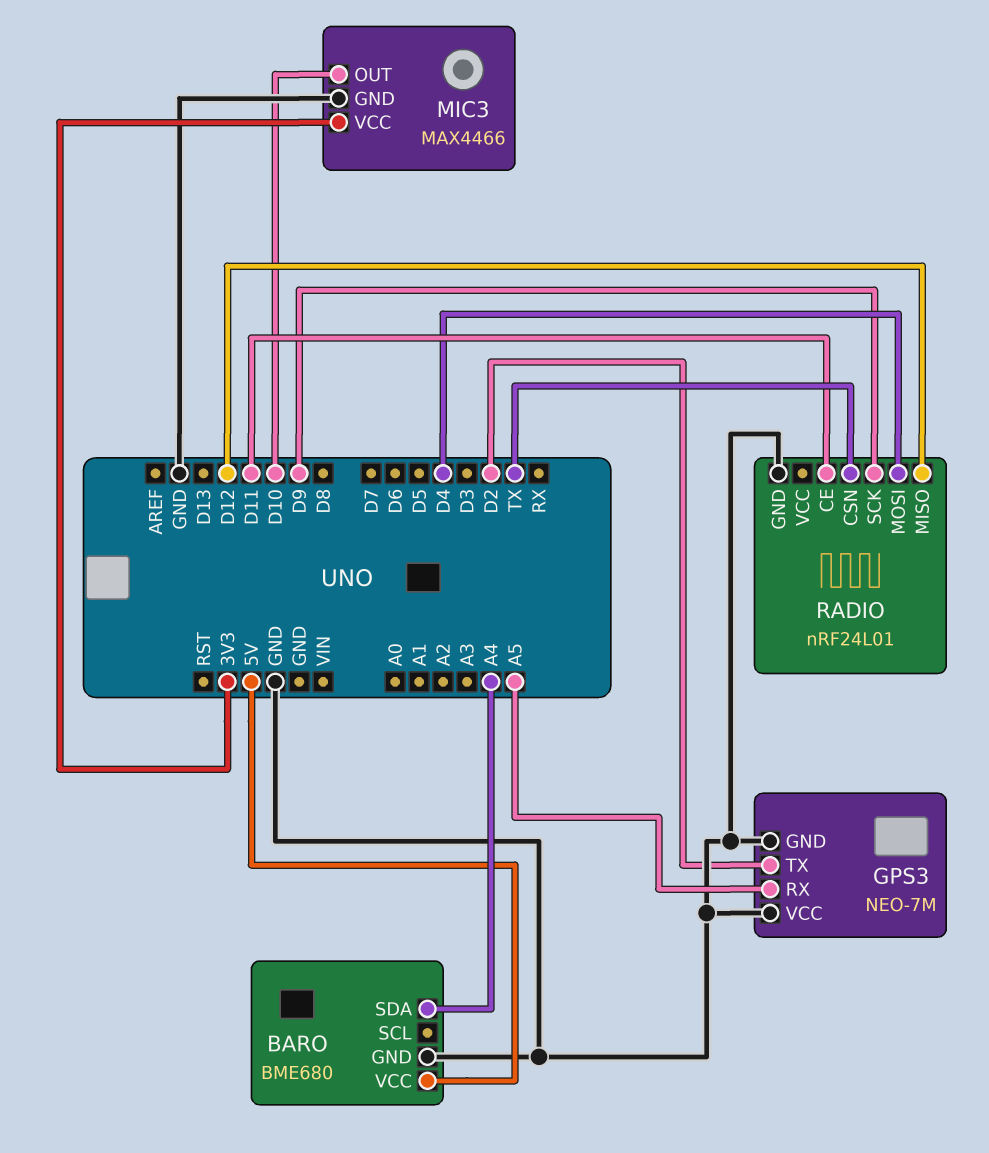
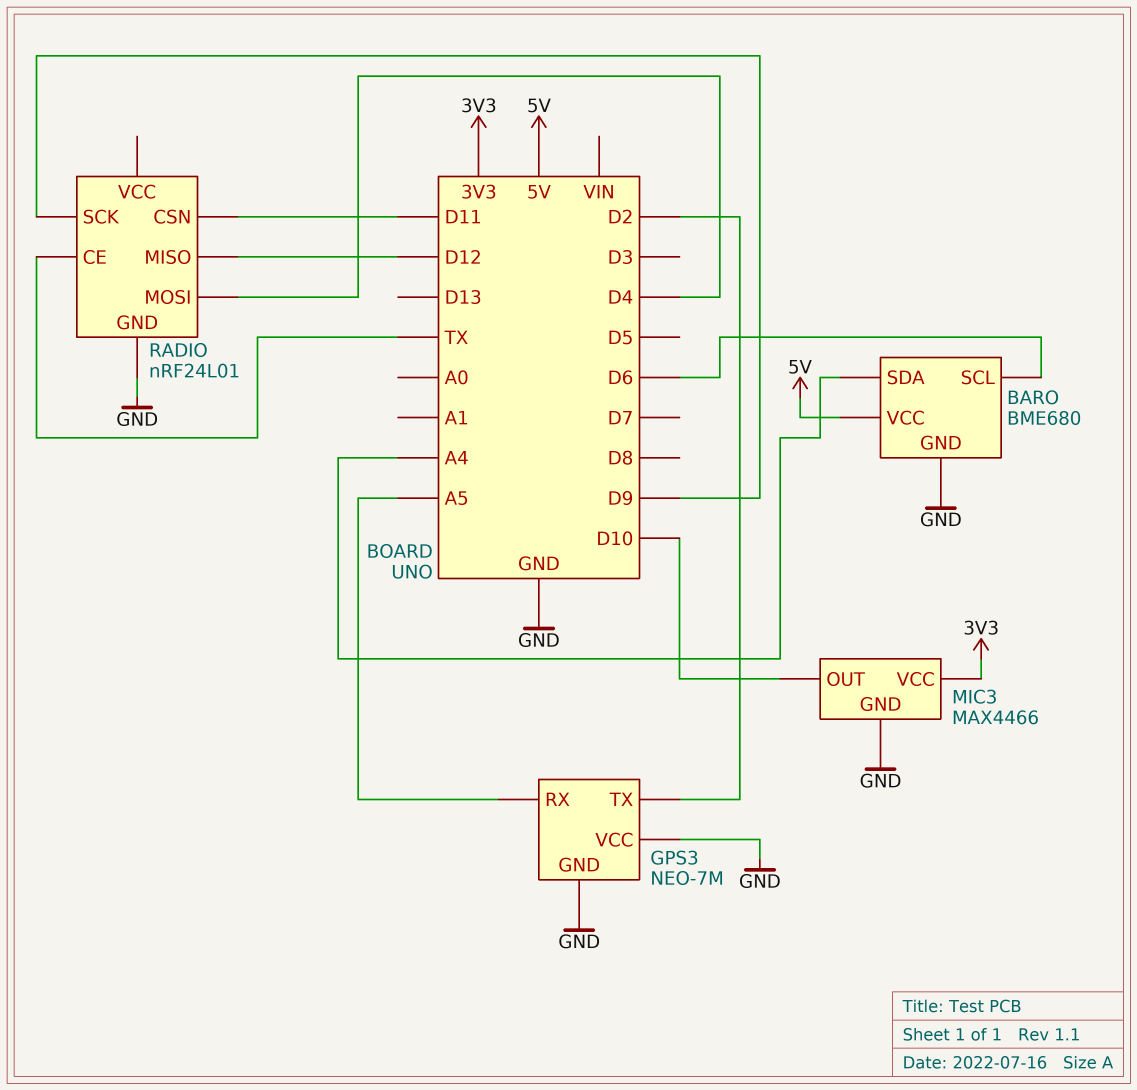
BARO pin SCL: none -> D6
RADIO pin CE: D11 -> TX
RADIO pin CSN: TX -> D11

